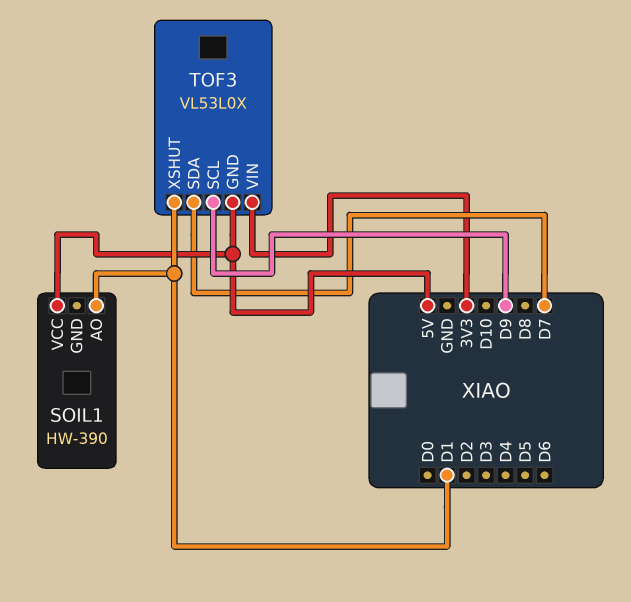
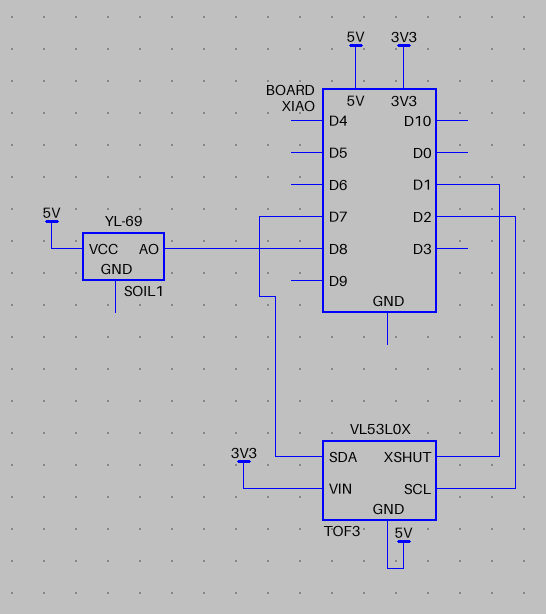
SOIL1: HW-390 -> YL-69
SOIL1 pin AO: D1 -> D8
TOF3 pin SCL: D9 -> D2

